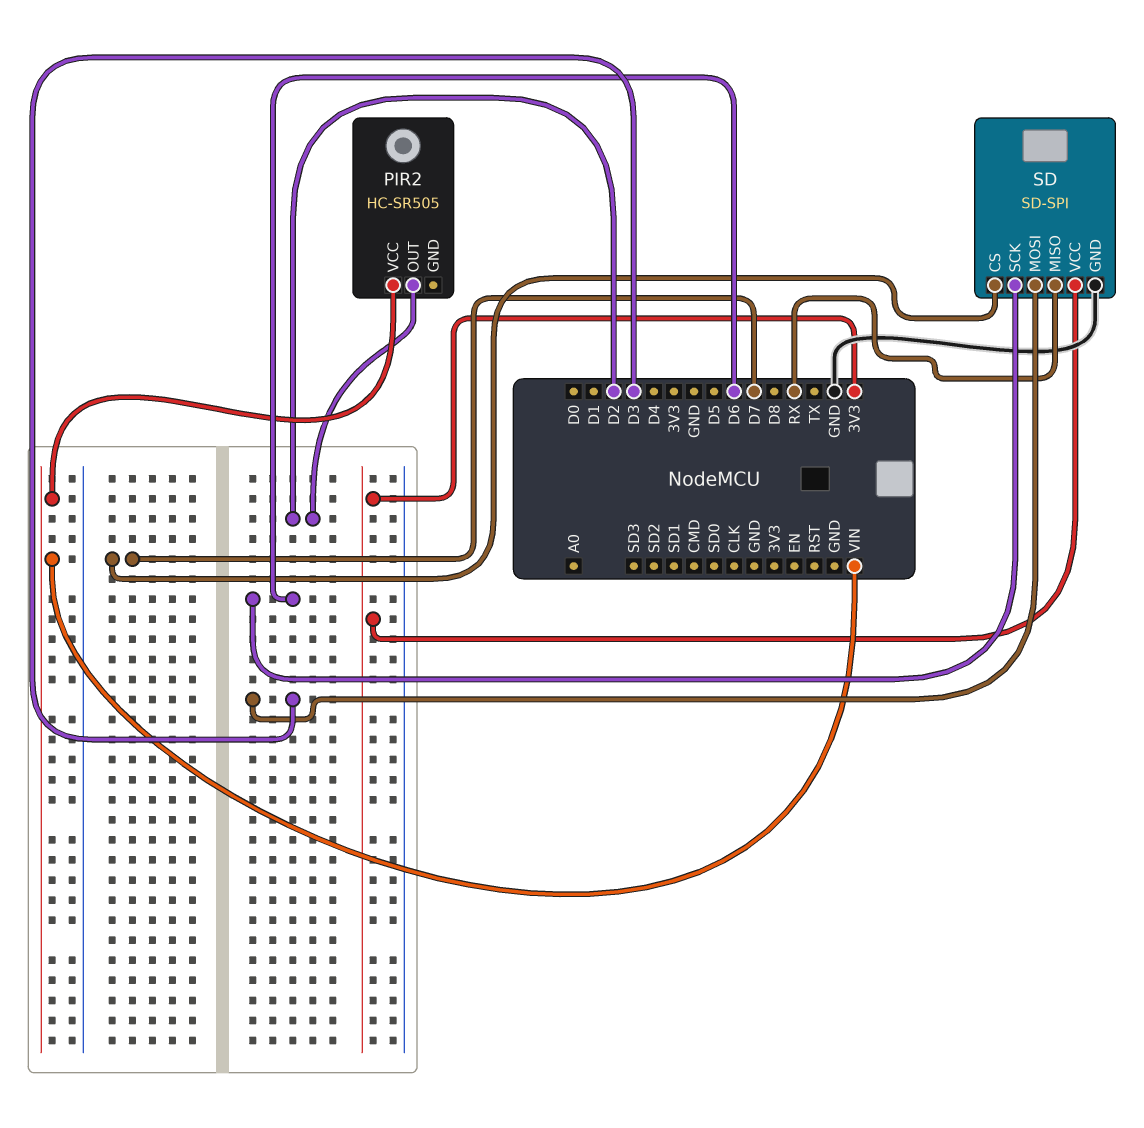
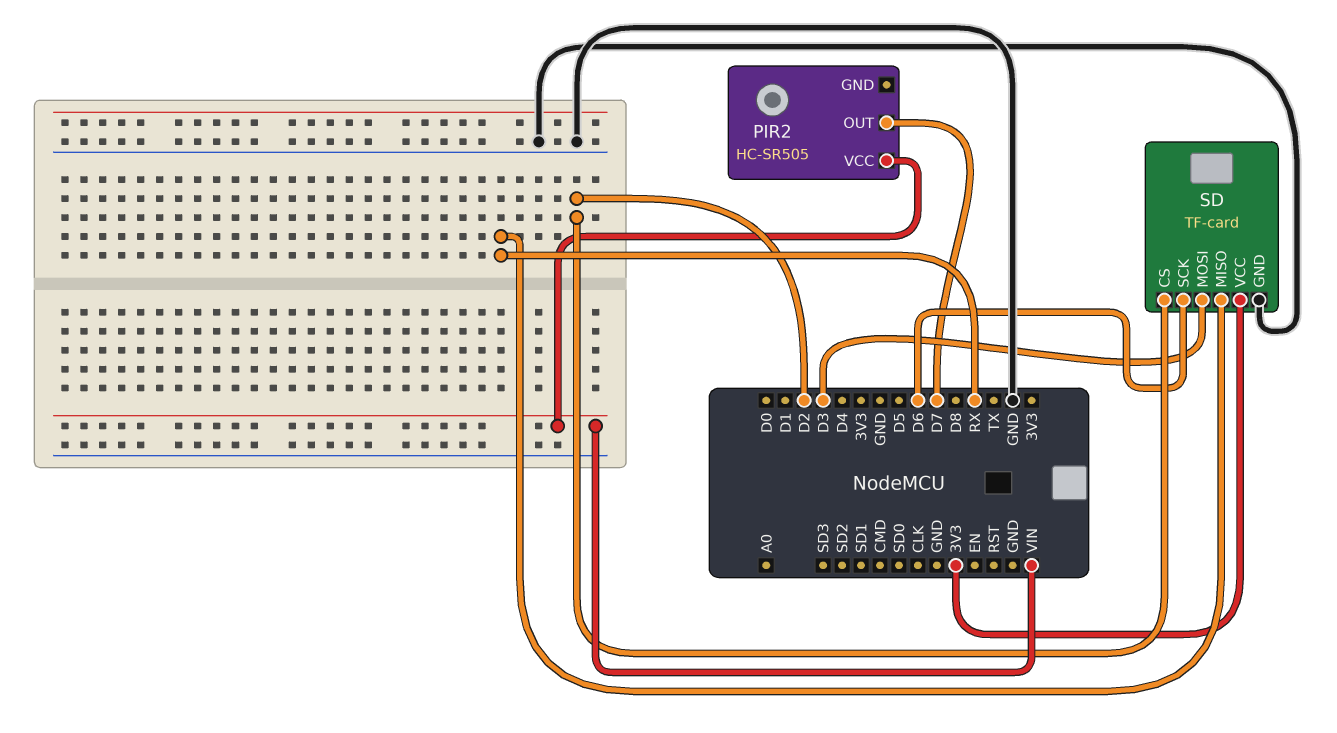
PIR2 pin OUT: D2 -> D7
SD: SD-SPI -> TF-card
SD pin CS: D7 -> D2

